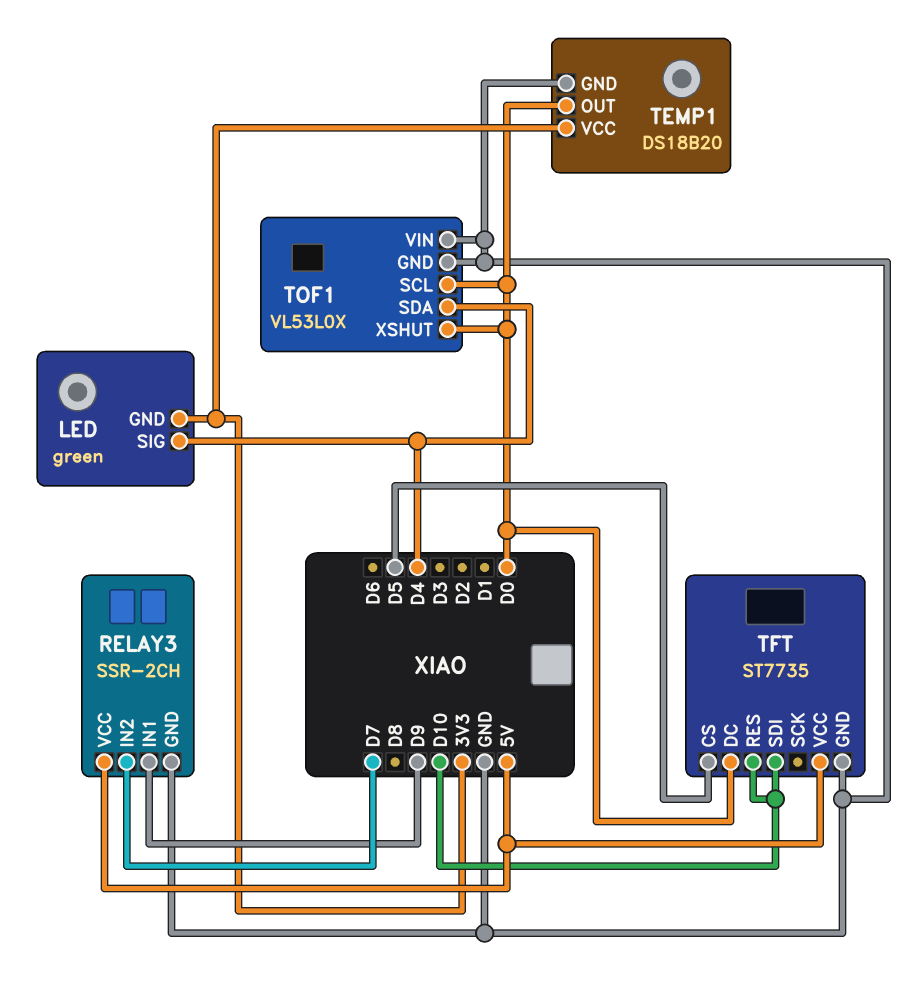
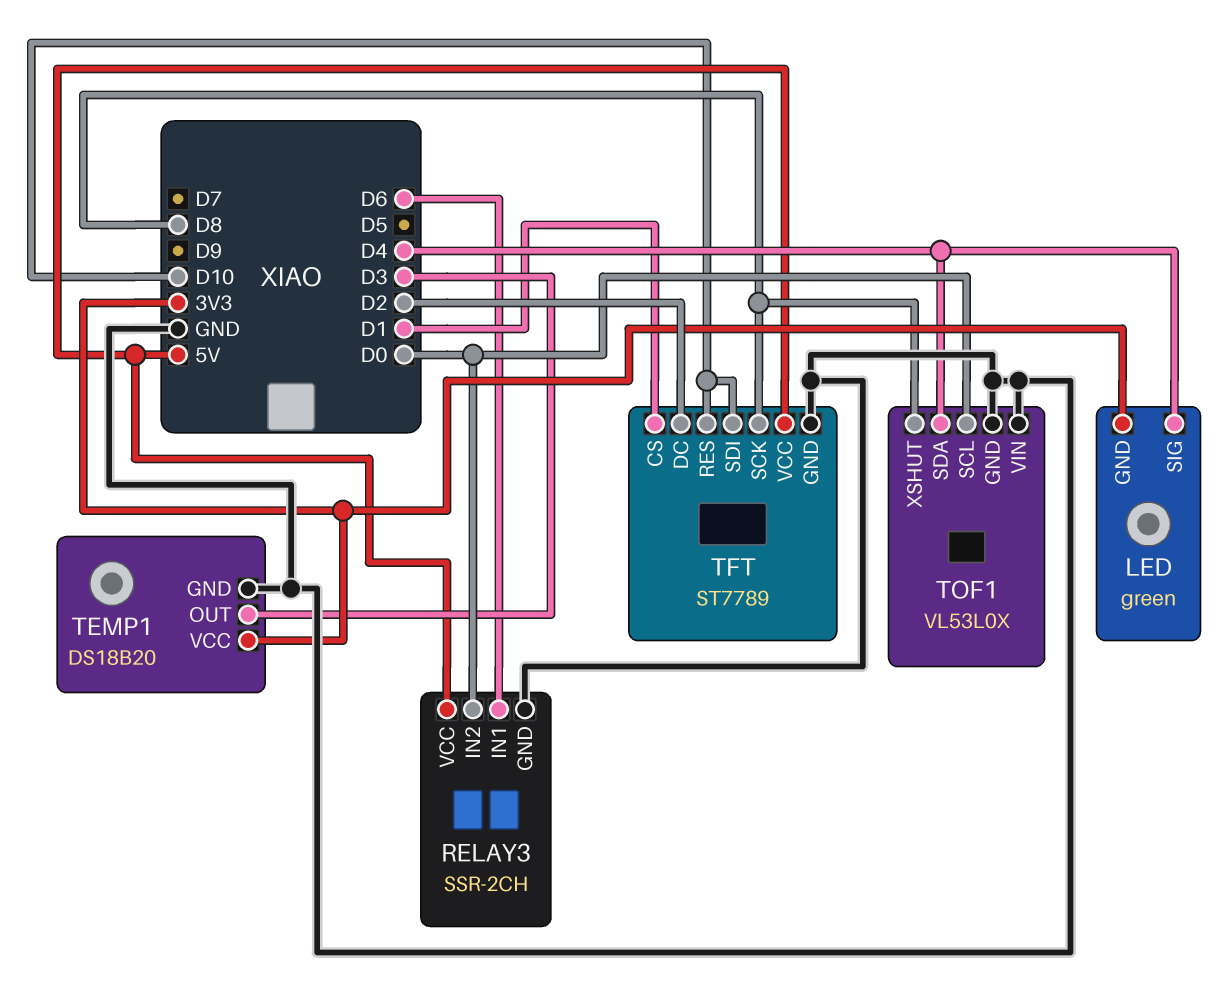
RELAY3 pin IN1: D9 -> D6
RELAY3 pin IN2: D7 -> D0
TEMP1 pin OUT: D0 -> D3
TFT: ST7735 -> ST7789
TFT pin CS: D5 -> D1
TFT pin DC: D0 -> D2
TFT pin SCK: none -> D8
TOF1 pin XSHUT: D0 -> D8

